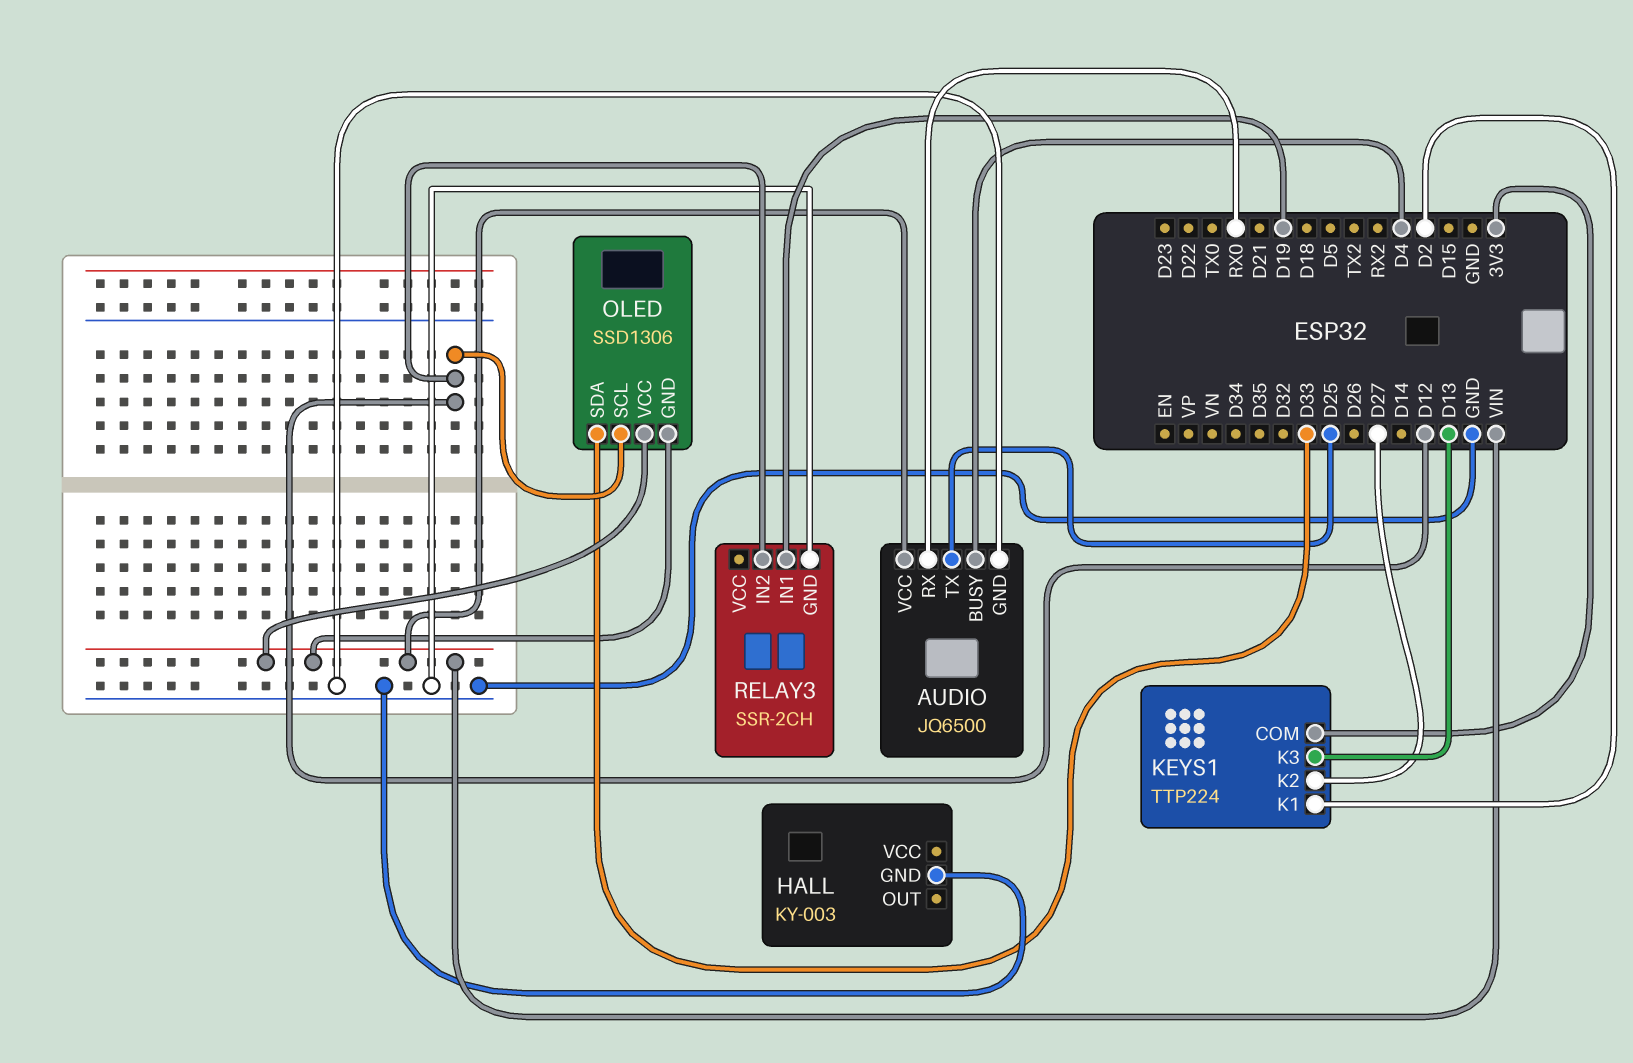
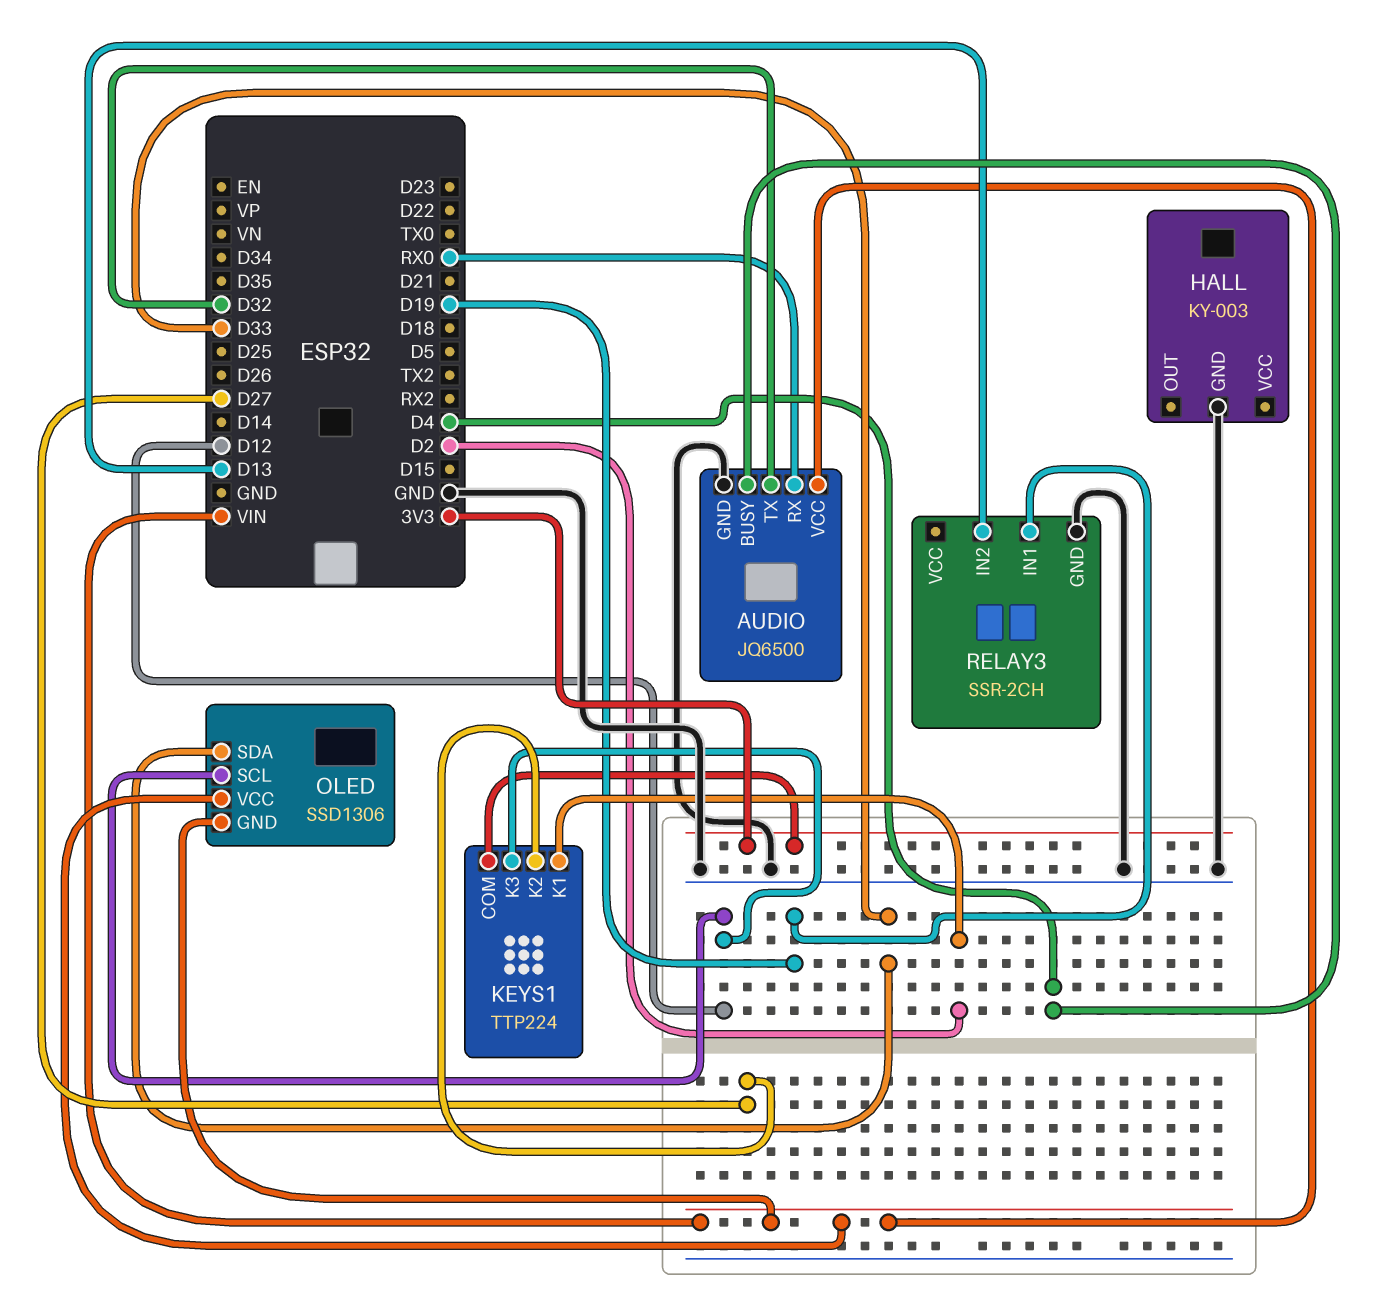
AUDIO pin TX: D25 -> D32
KEYS1 pin K3: D13 -> D12
RELAY3 pin IN2: D12 -> D13

